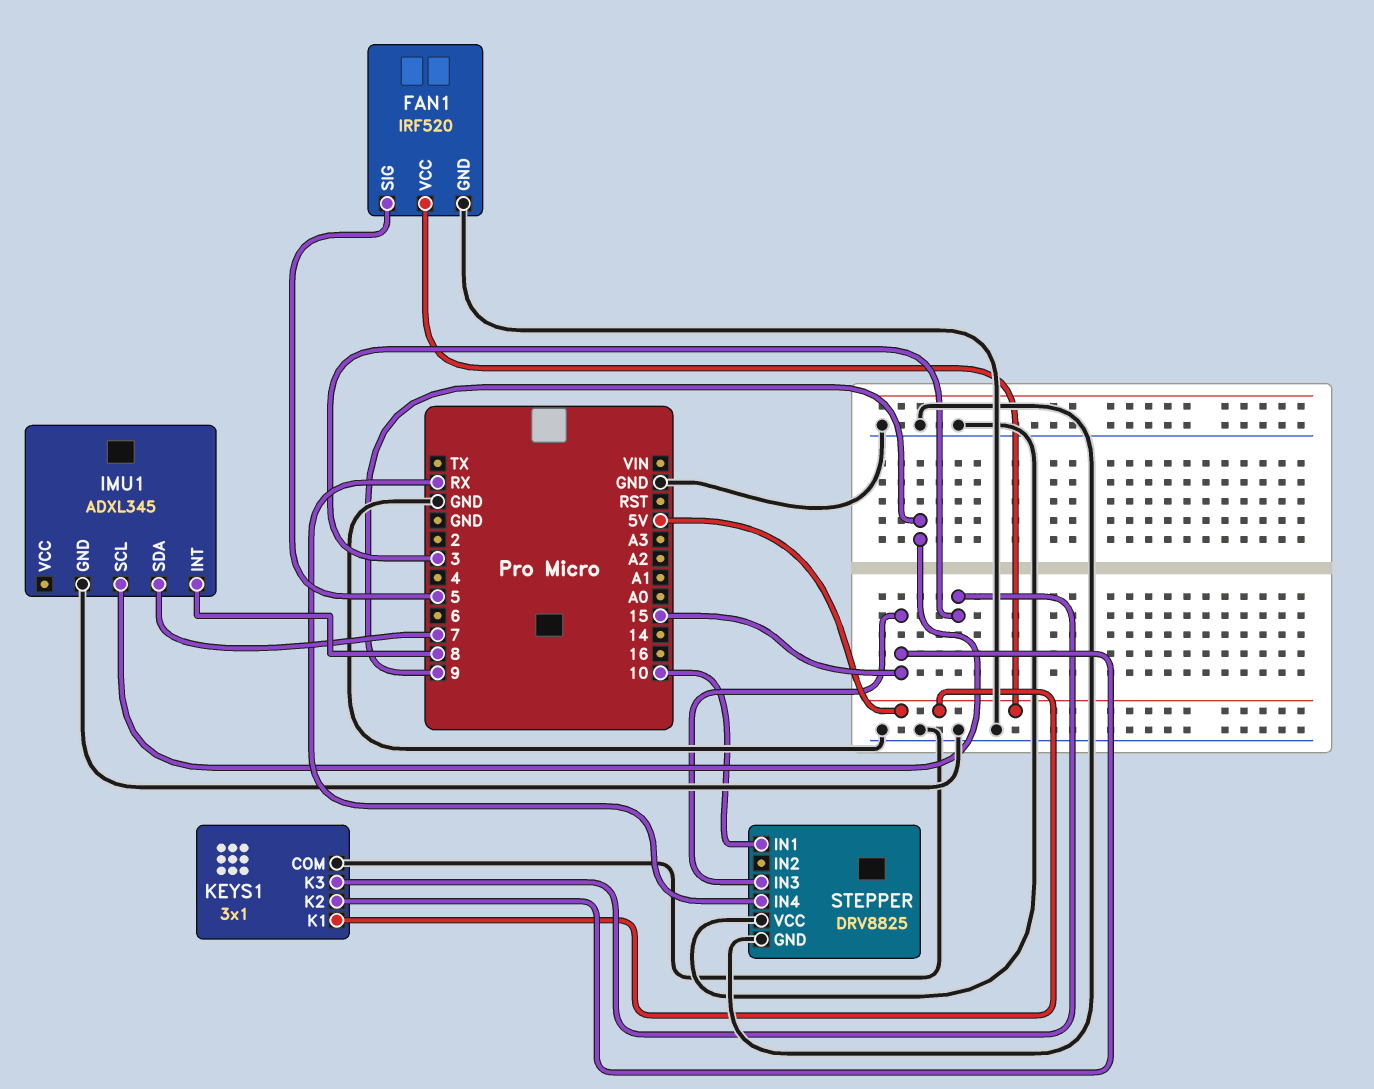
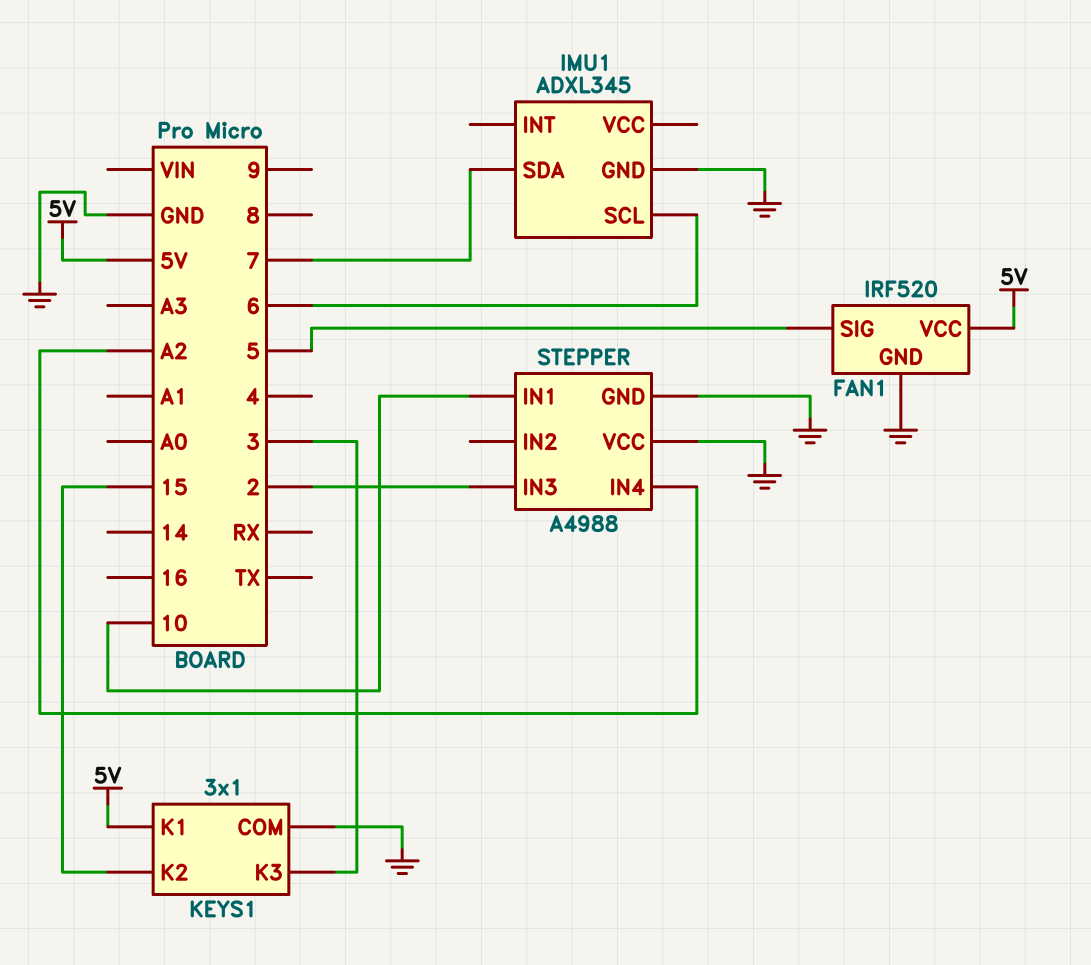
IMU1 pin INT: 8 -> none
IMU1 pin SCL: 9 -> 6
STEPPER: DRV8825 -> A4988
STEPPER pin IN3: 15 -> 2
STEPPER pin IN4: RX -> A2

